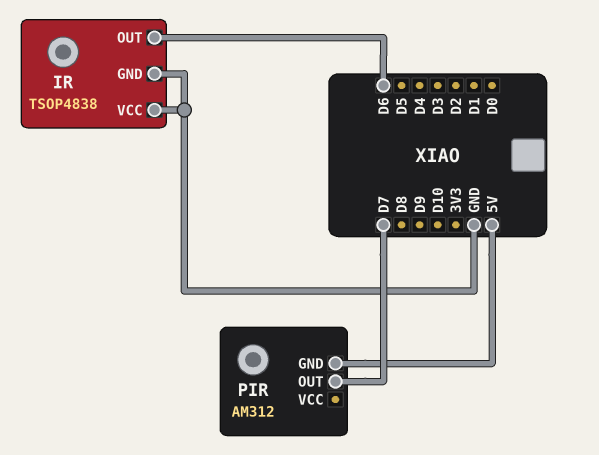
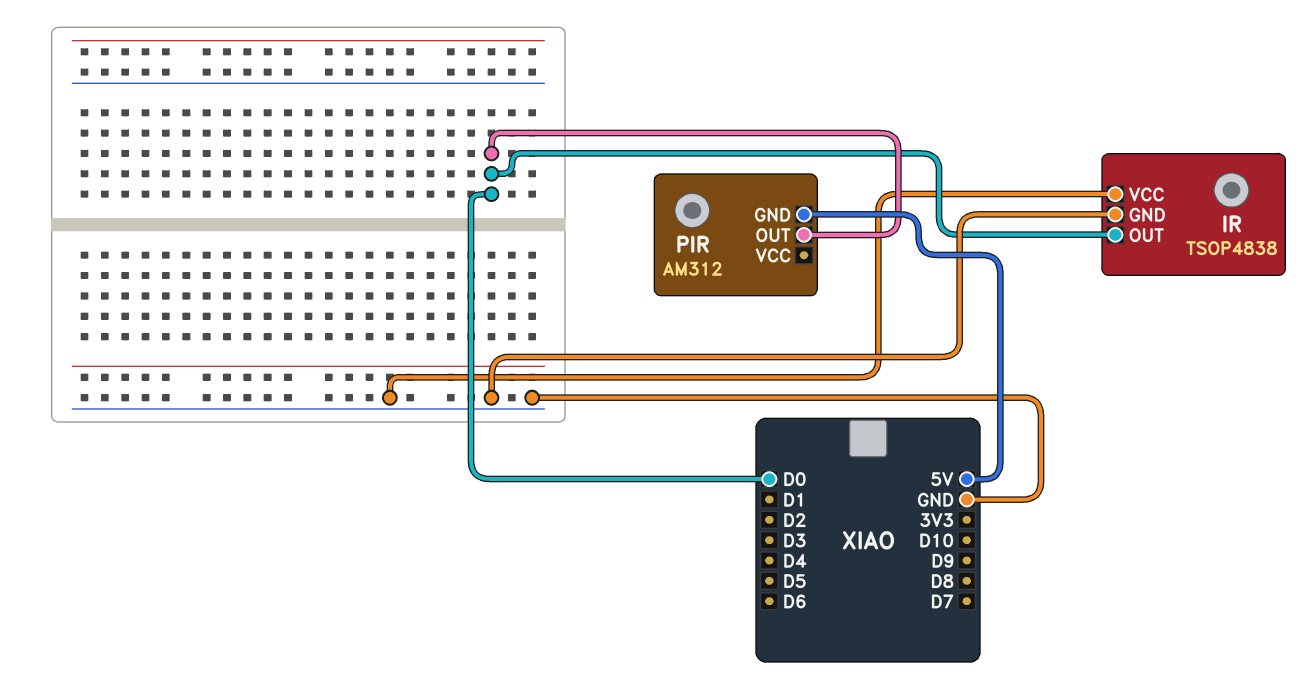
IR pin OUT: D6 -> D0
PIR pin OUT: D7 -> D0

